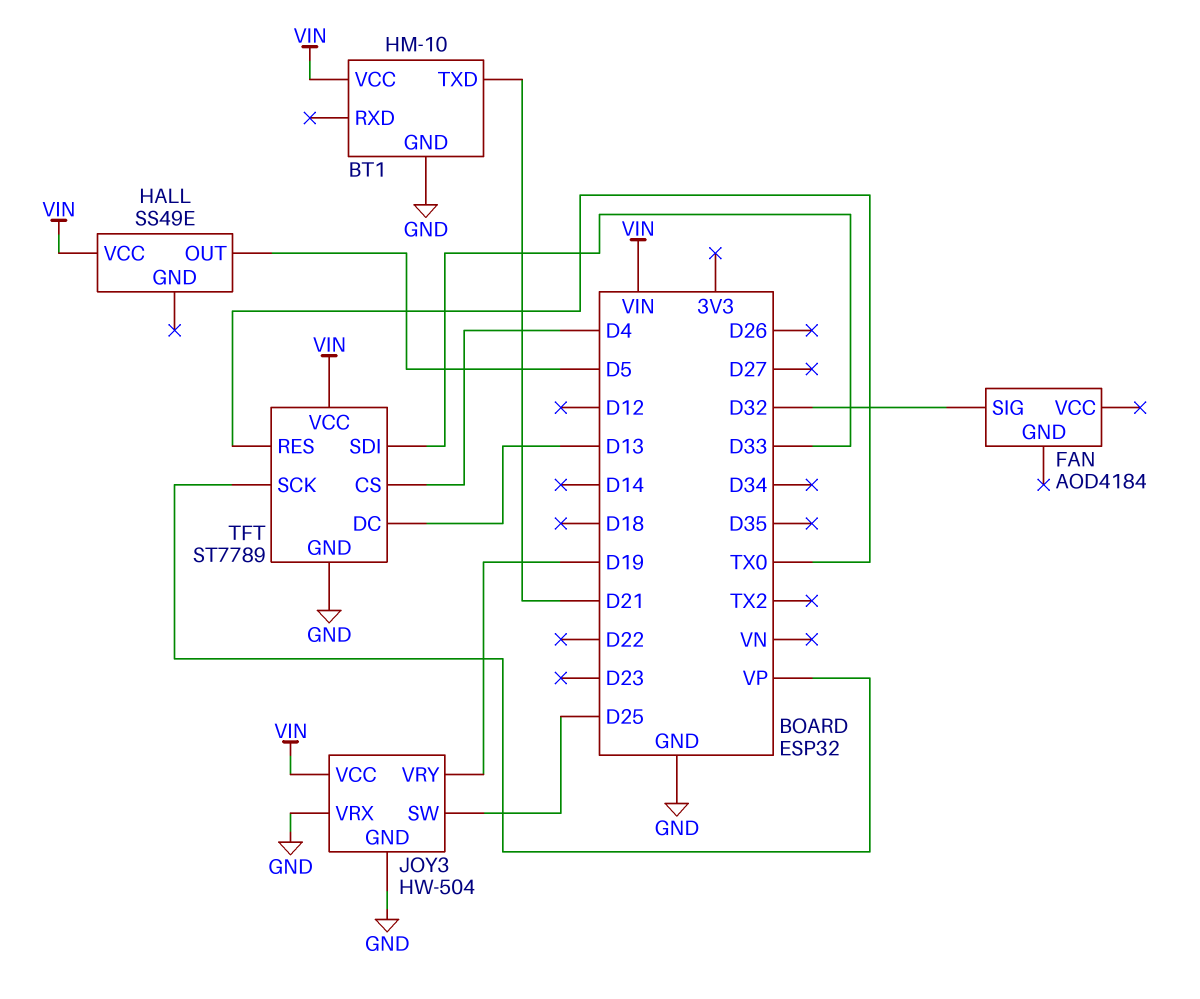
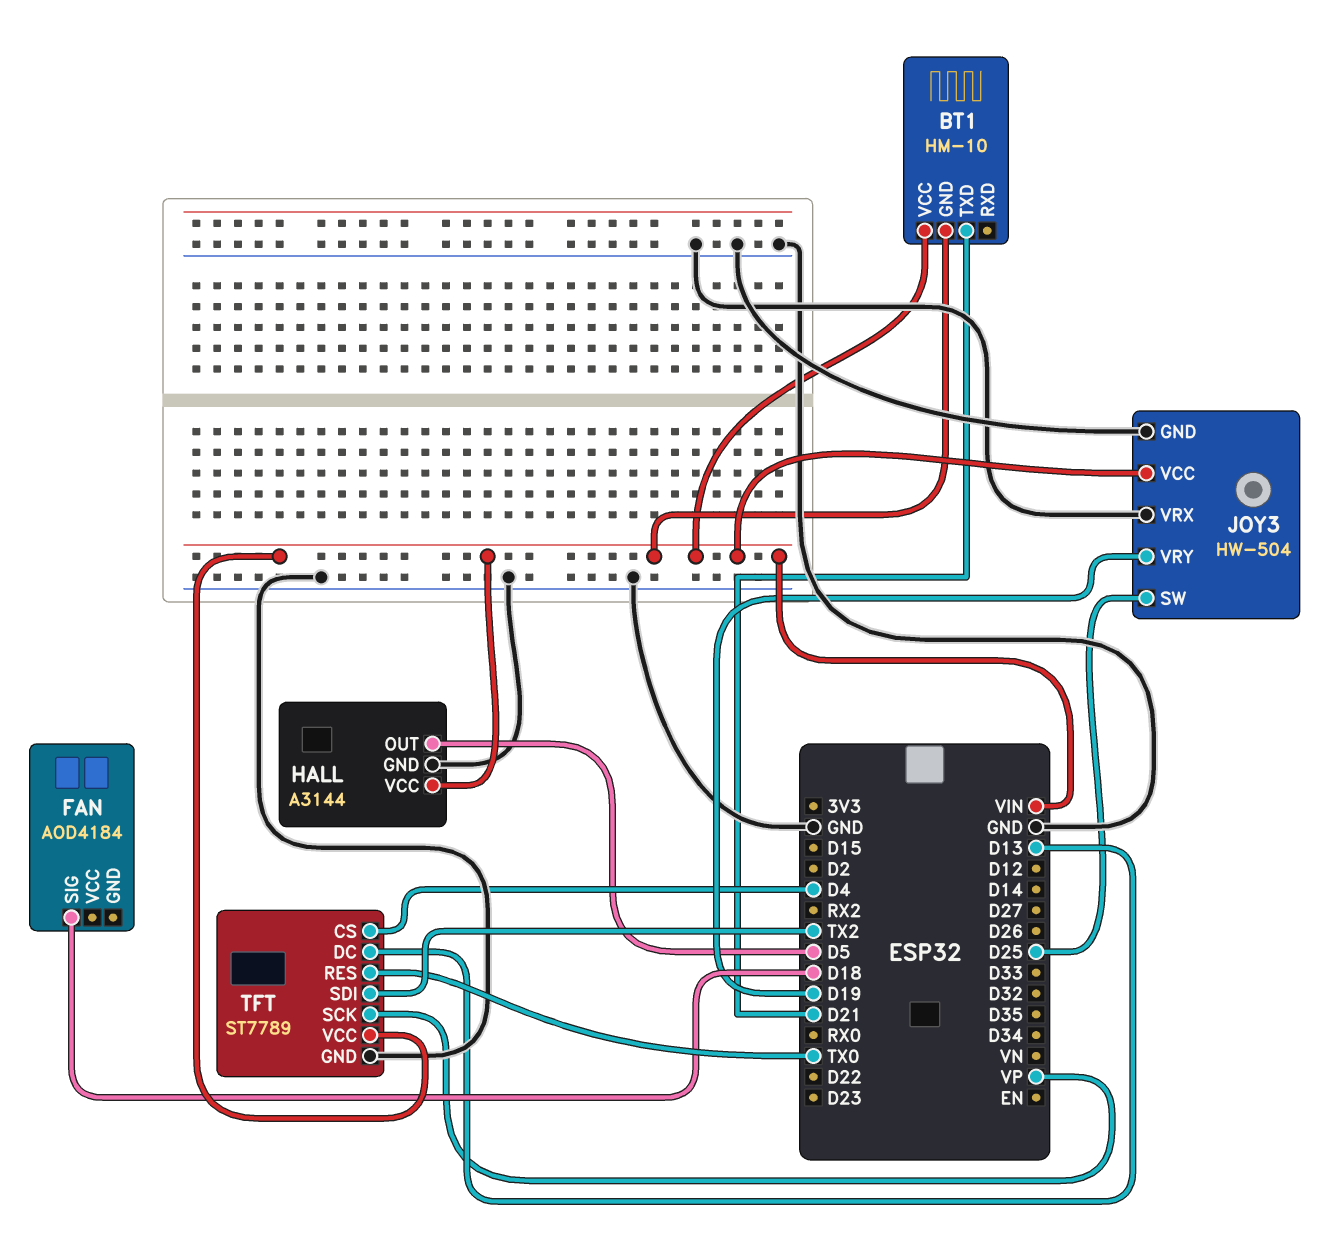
BT1 pin GND: GND -> VIN
FAN pin SIG: D32 -> D18
HALL: SS49E -> A3144
HALL pin GND: none -> GND
TFT pin SDI: D33 -> TX2

